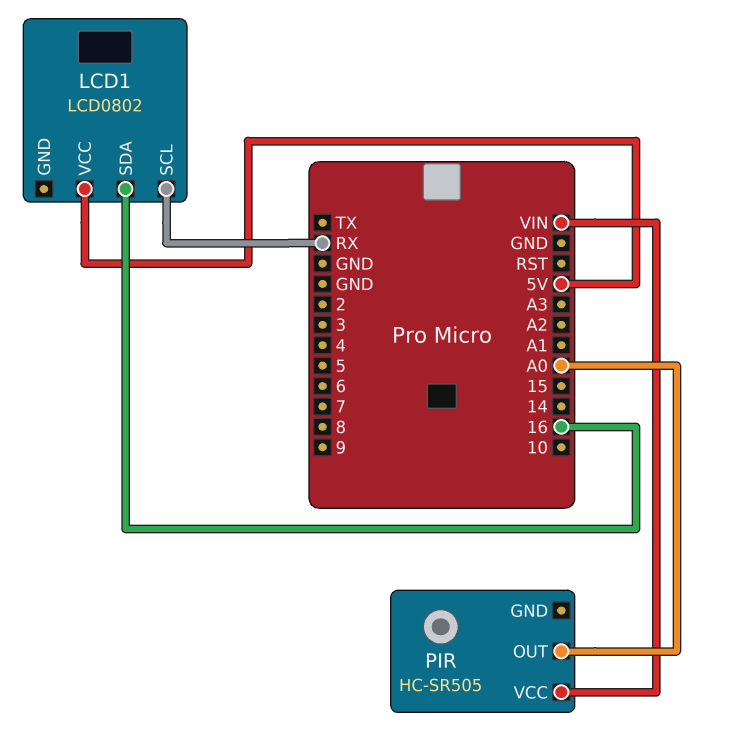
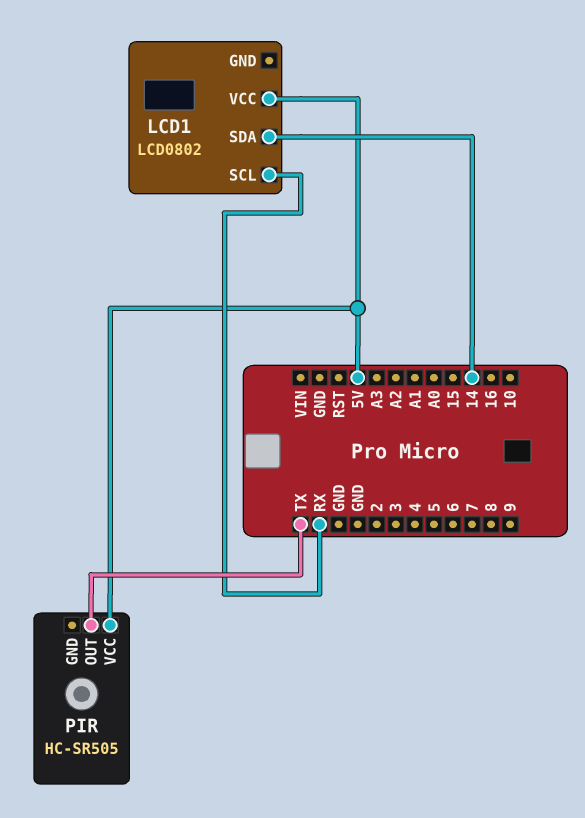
LCD1 pin SDA: 16 -> 14
PIR pin OUT: A0 -> TX
PIR pin VCC: VIN -> 5V

